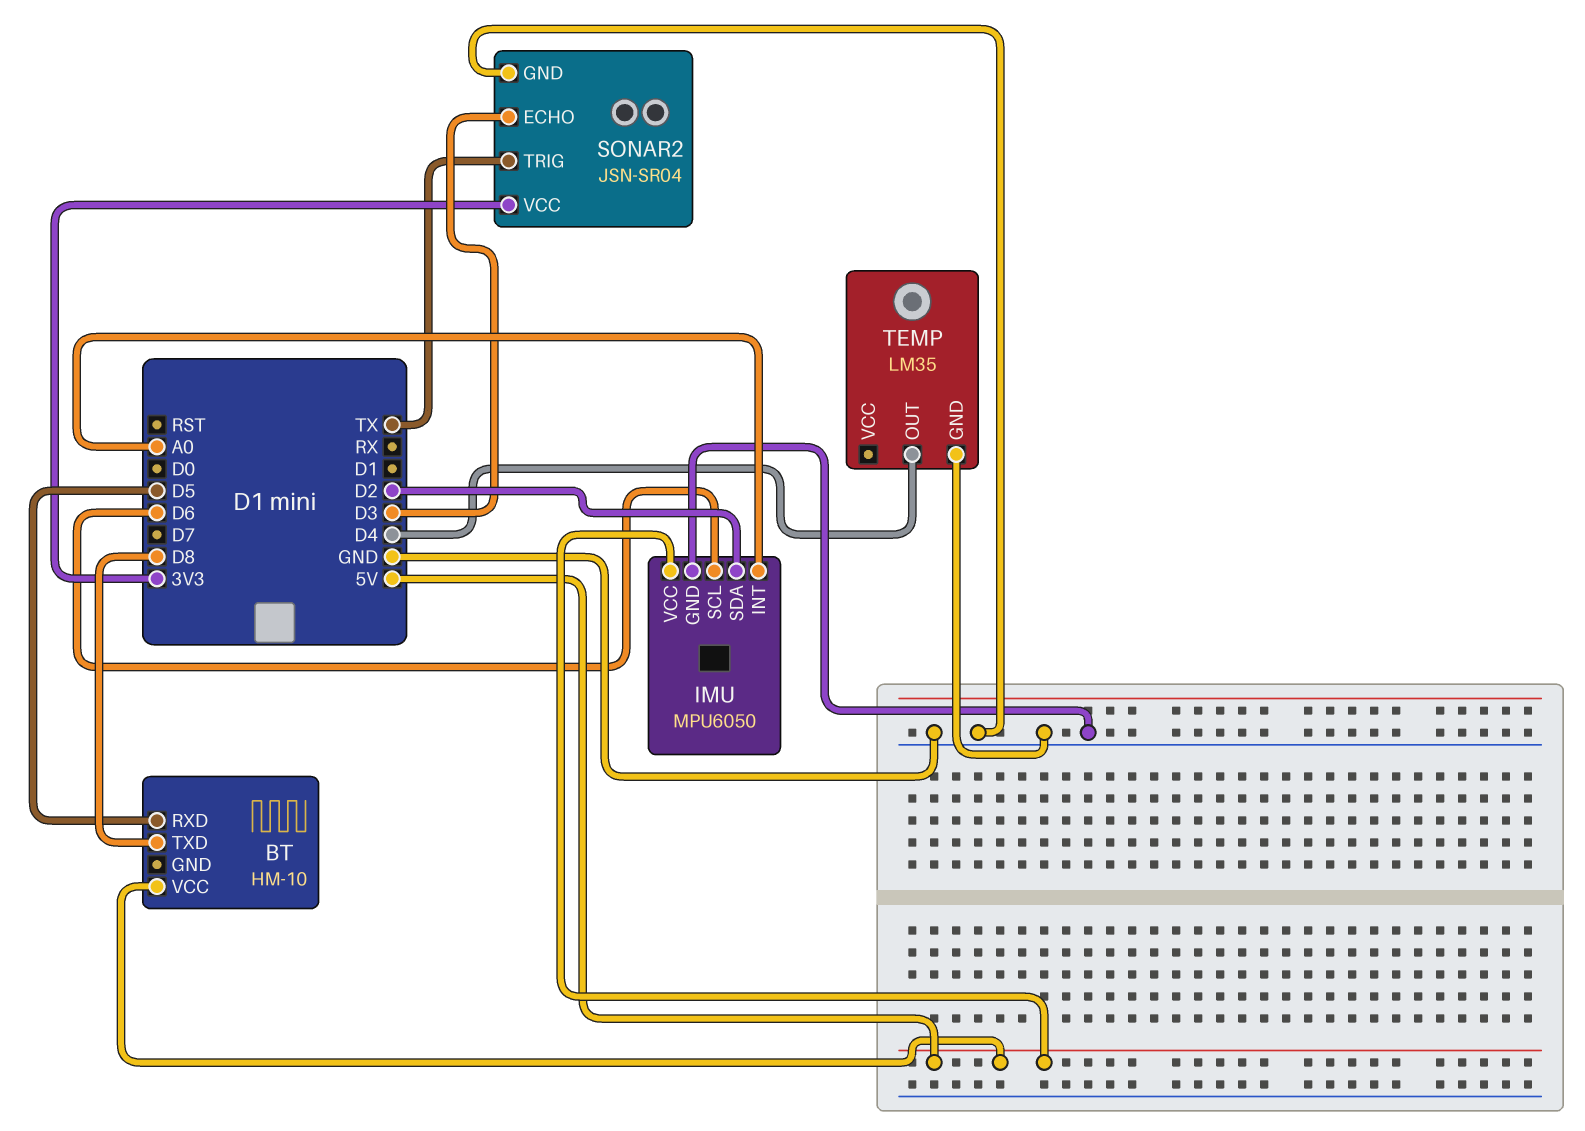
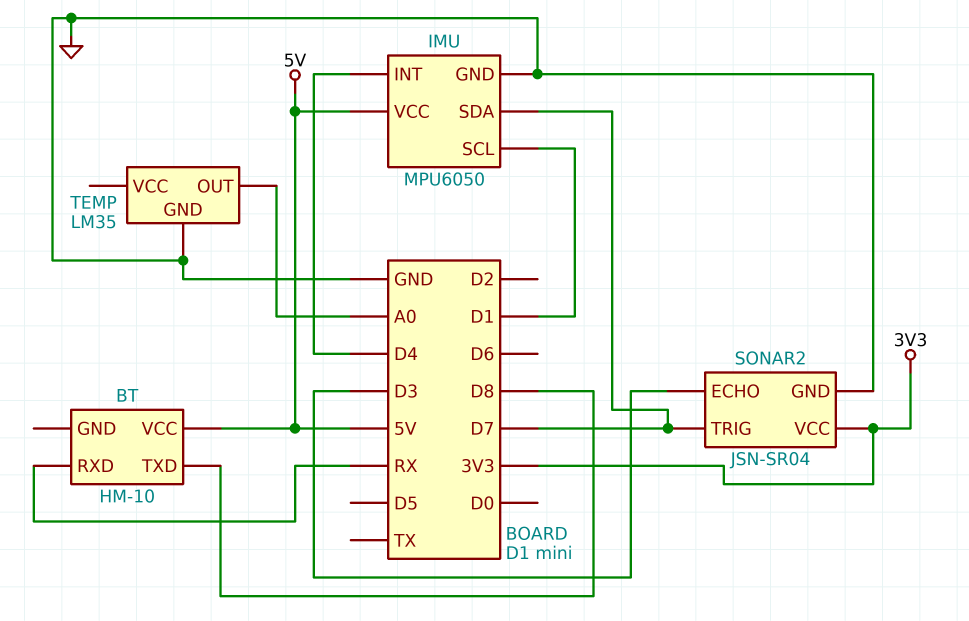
BT pin RXD: D5 -> RX
IMU pin INT: A0 -> D4
IMU pin SCL: D6 -> D1
IMU pin SDA: D2 -> D7
SONAR2 pin TRIG: TX -> D7
TEMP pin OUT: D4 -> A0

